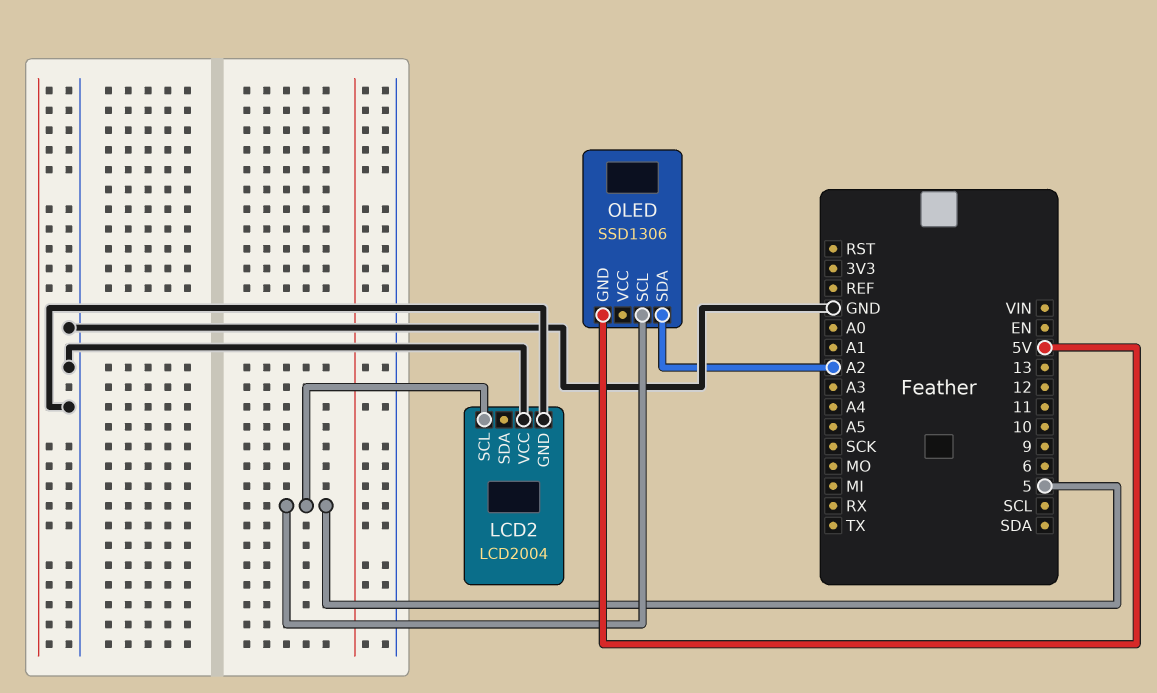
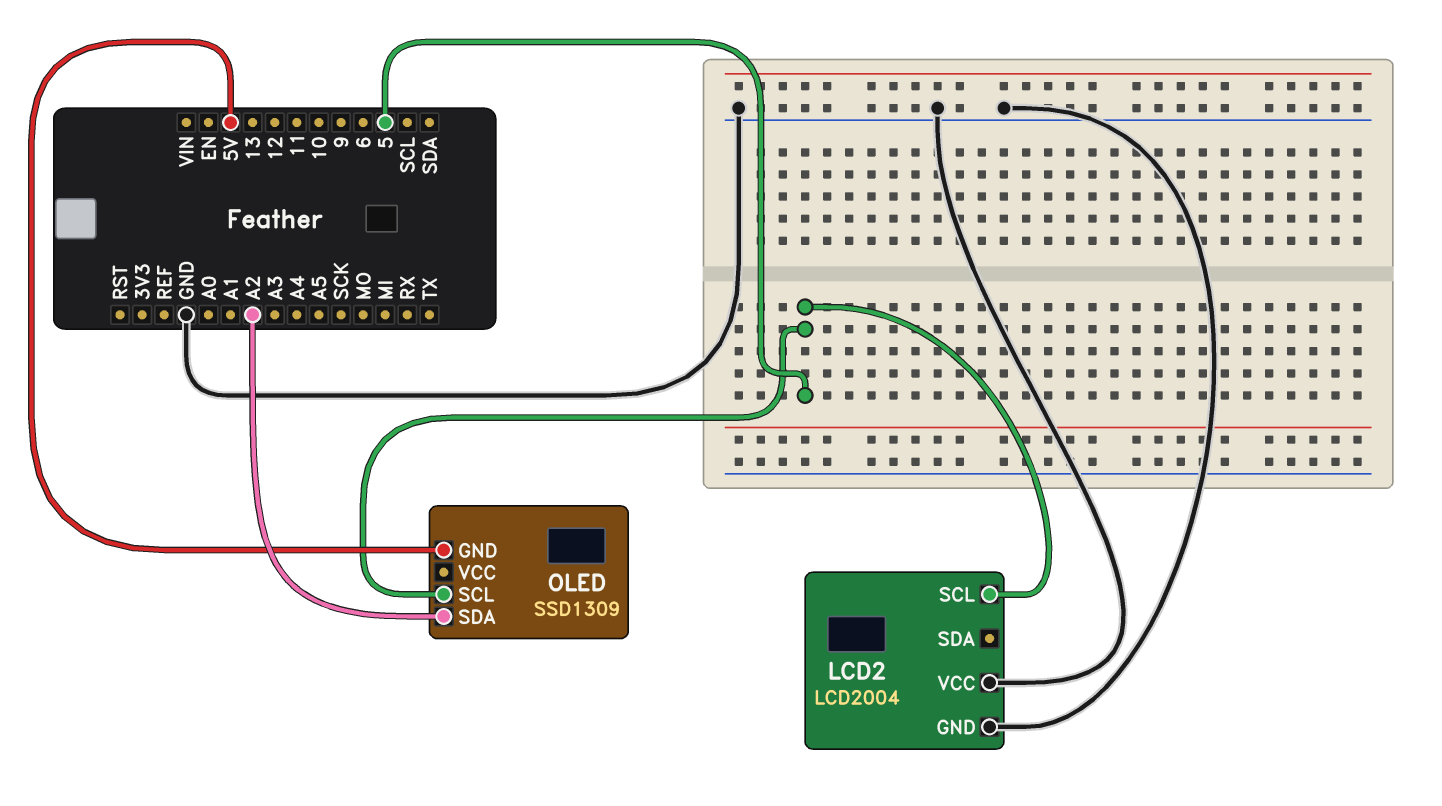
OLED: SSD1306 -> SSD1309

